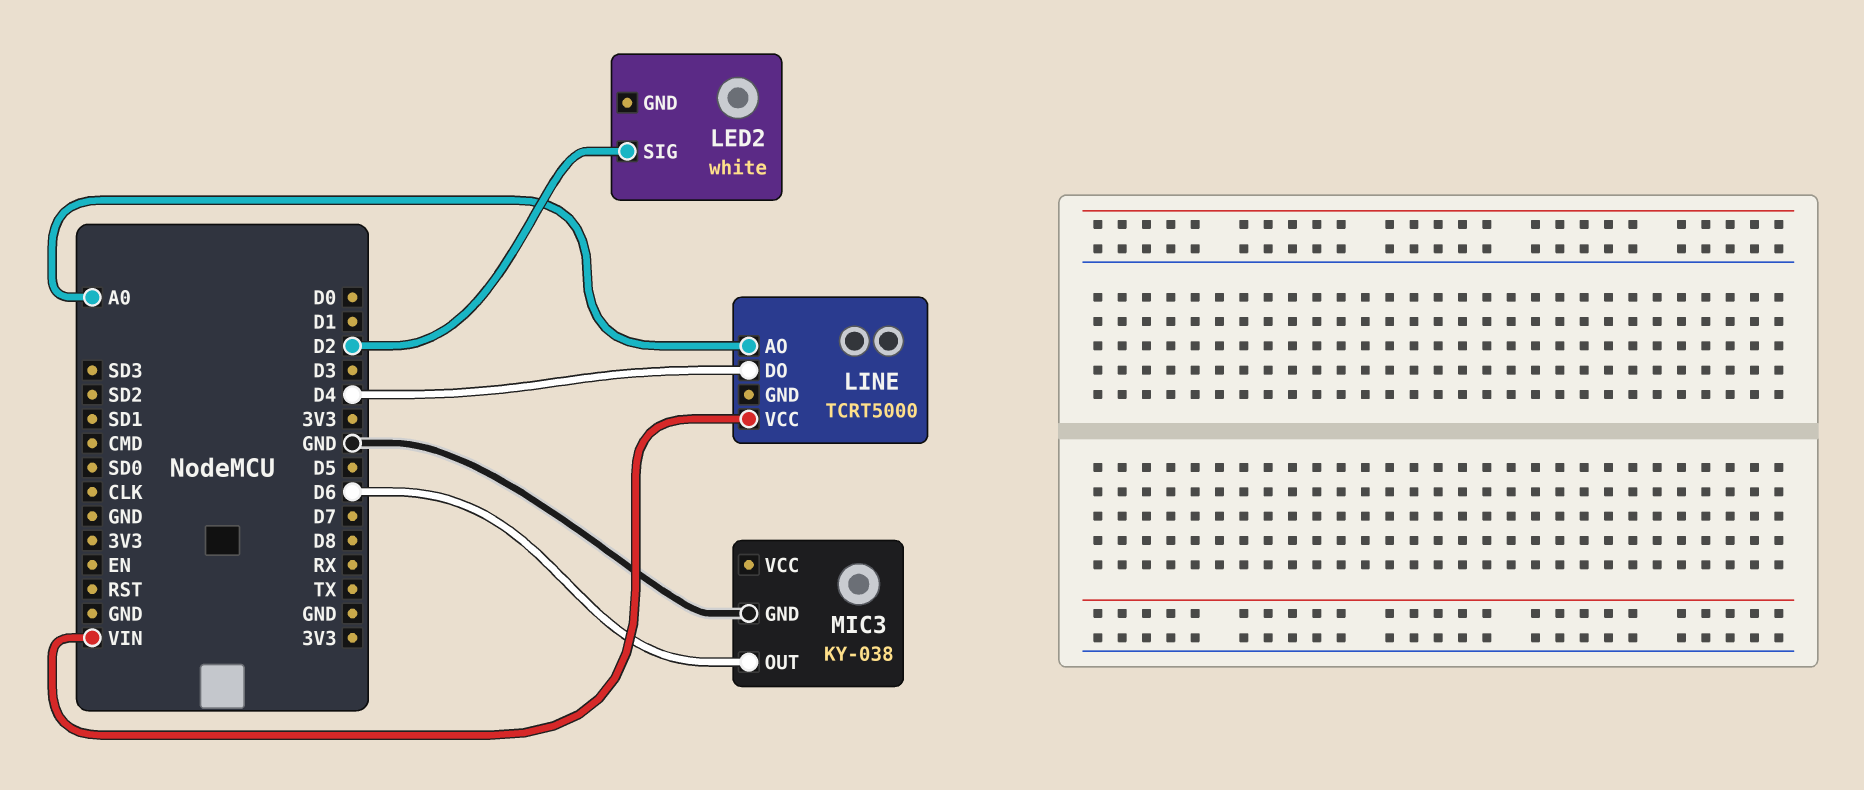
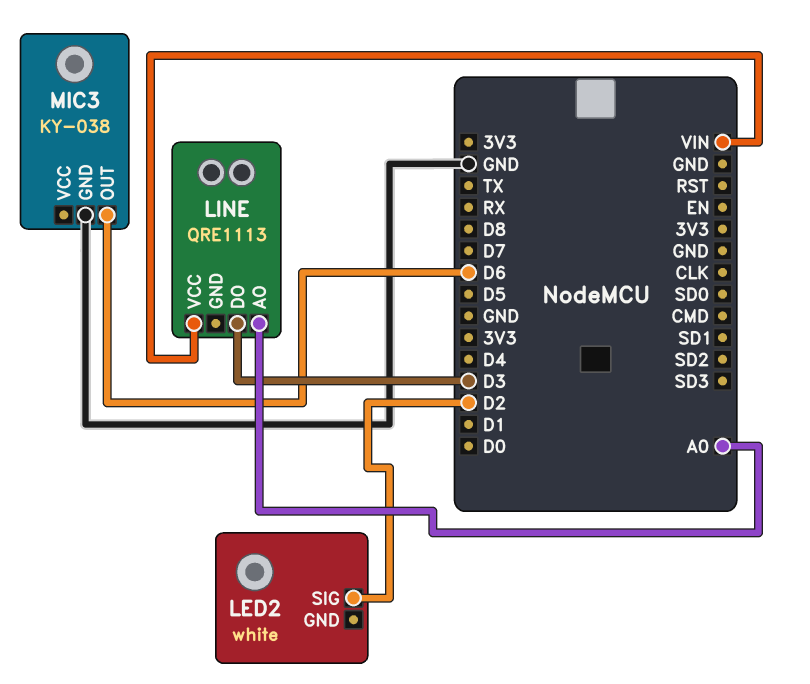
LINE: TCRT5000 -> QRE1113
LINE pin DO: D4 -> D3

